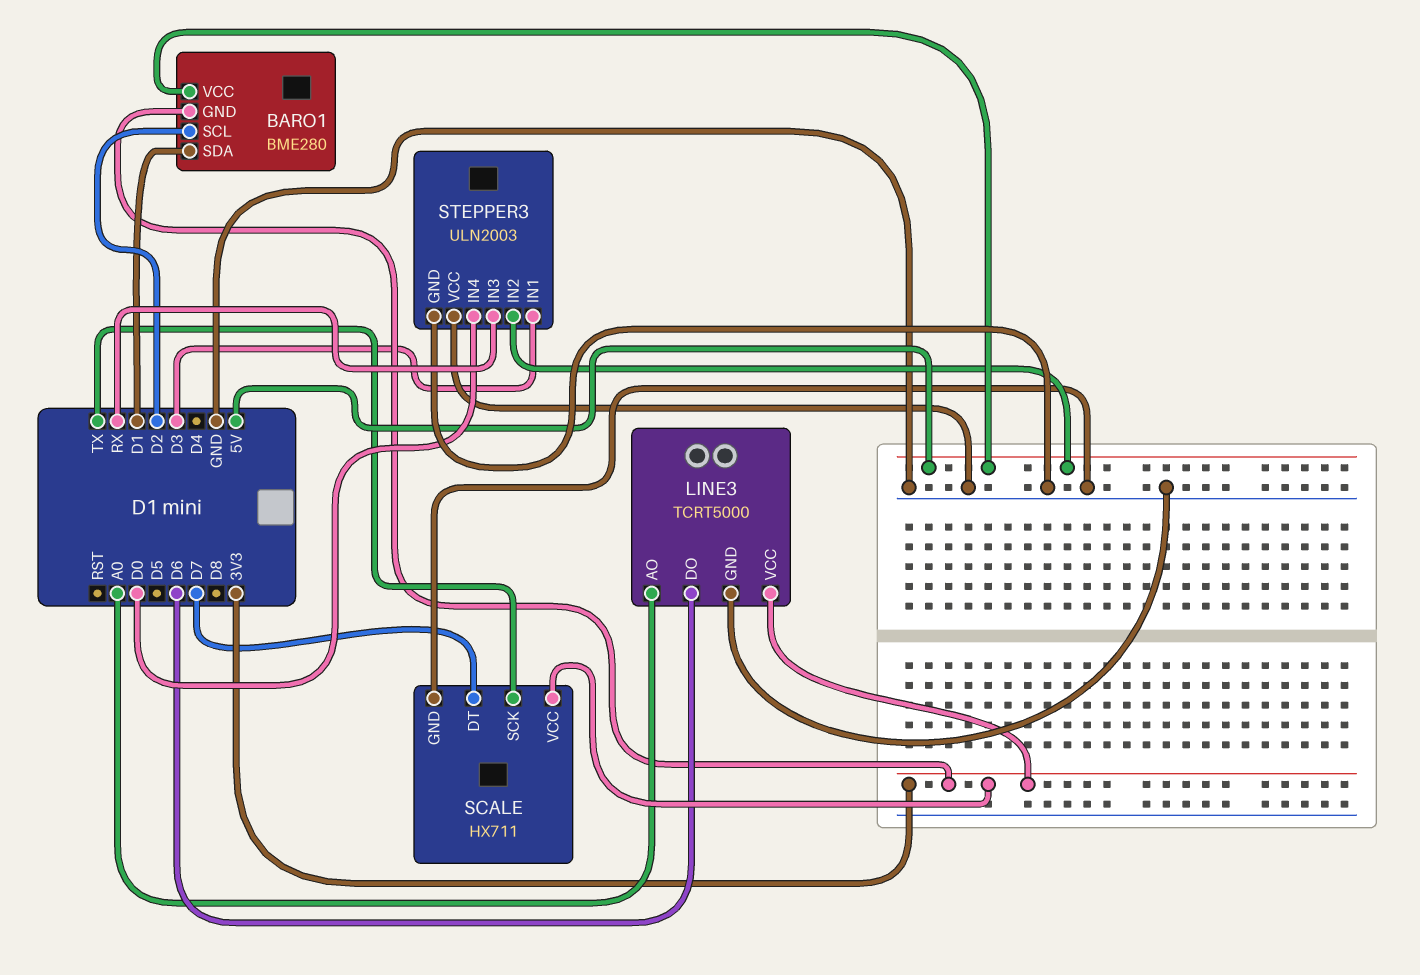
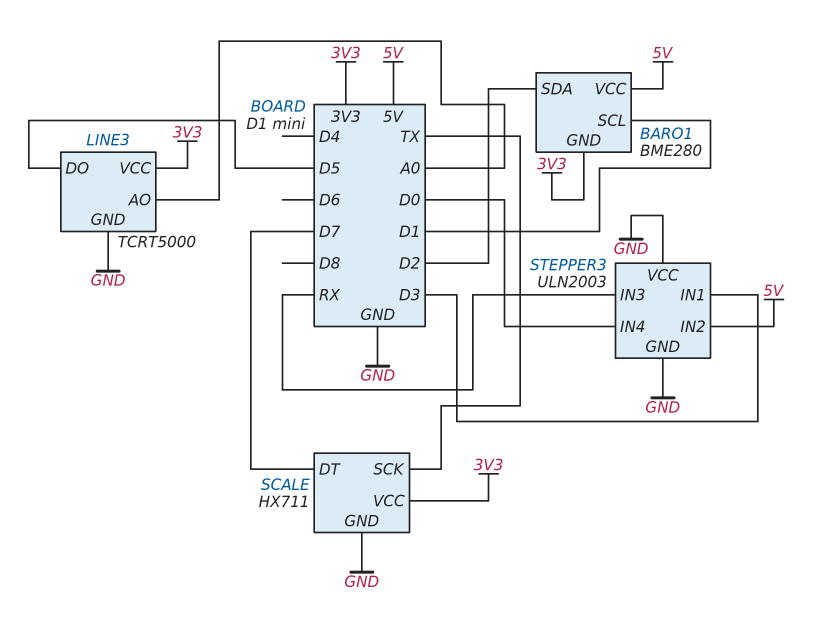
BARO1 pin SCL: D2 -> D1
BARO1 pin SDA: D1 -> D2
LINE3 pin DO: D6 -> D5

